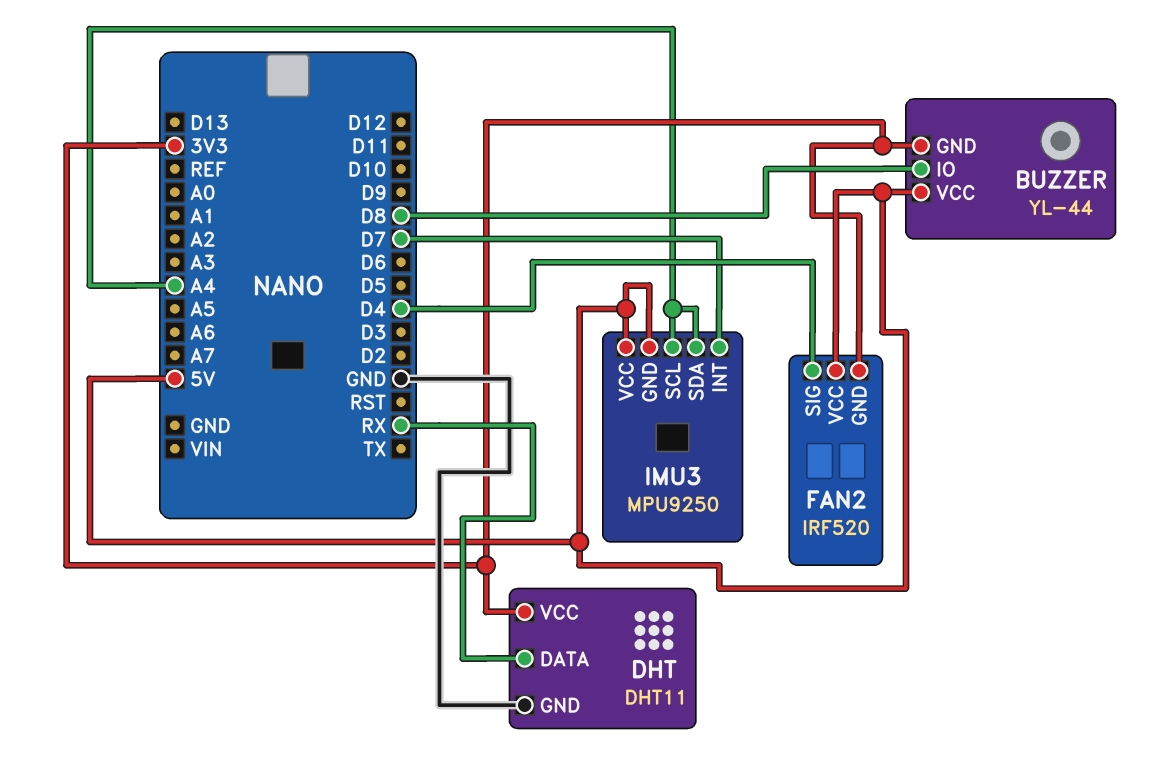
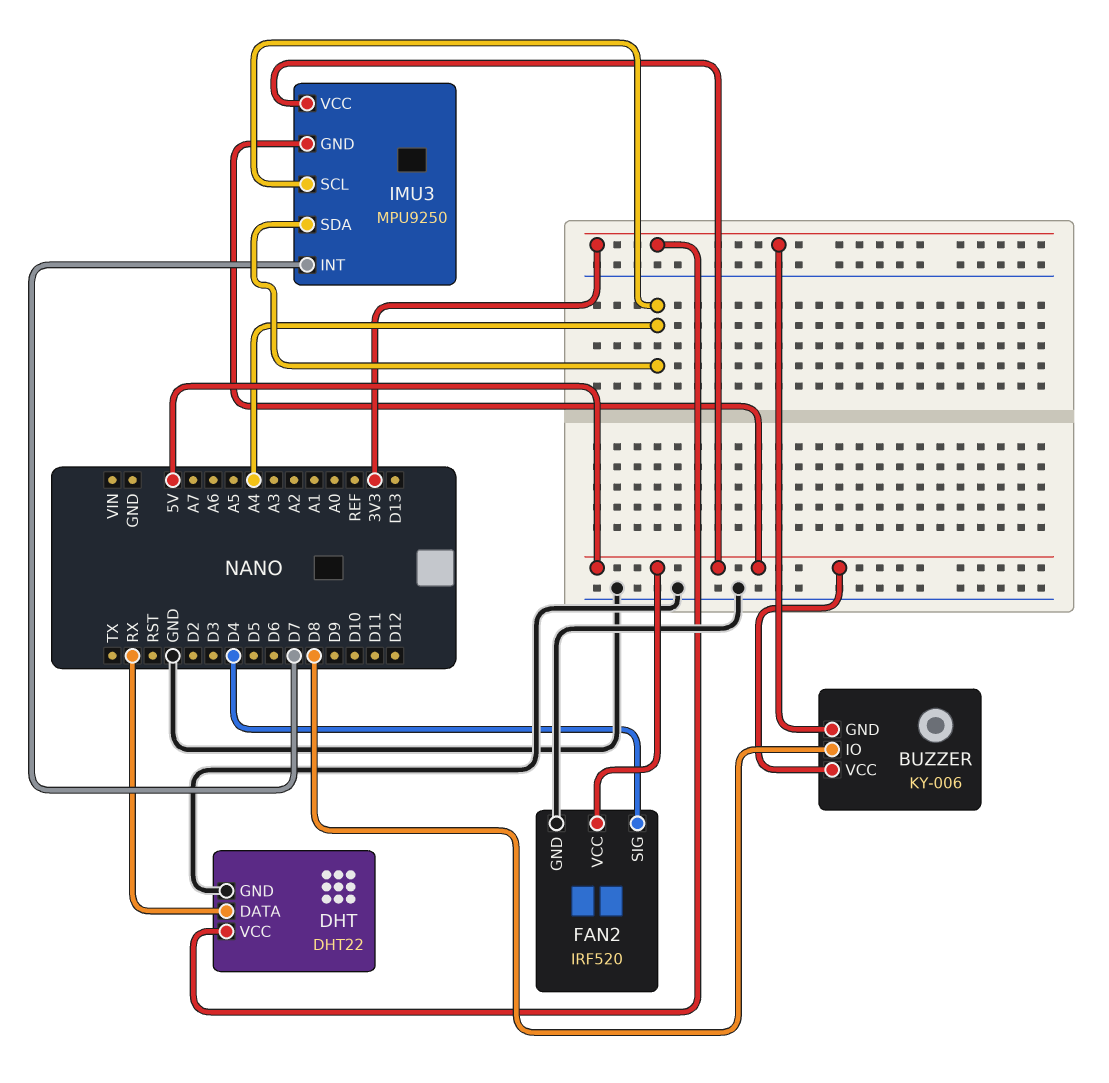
BUZZER: YL-44 -> KY-006
DHT: DHT11 -> DHT22
FAN2 pin GND: 3V3 -> GND

